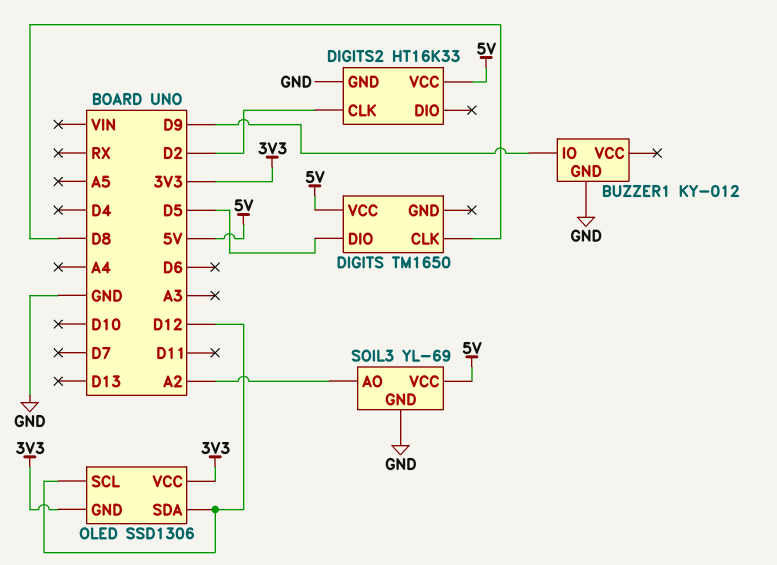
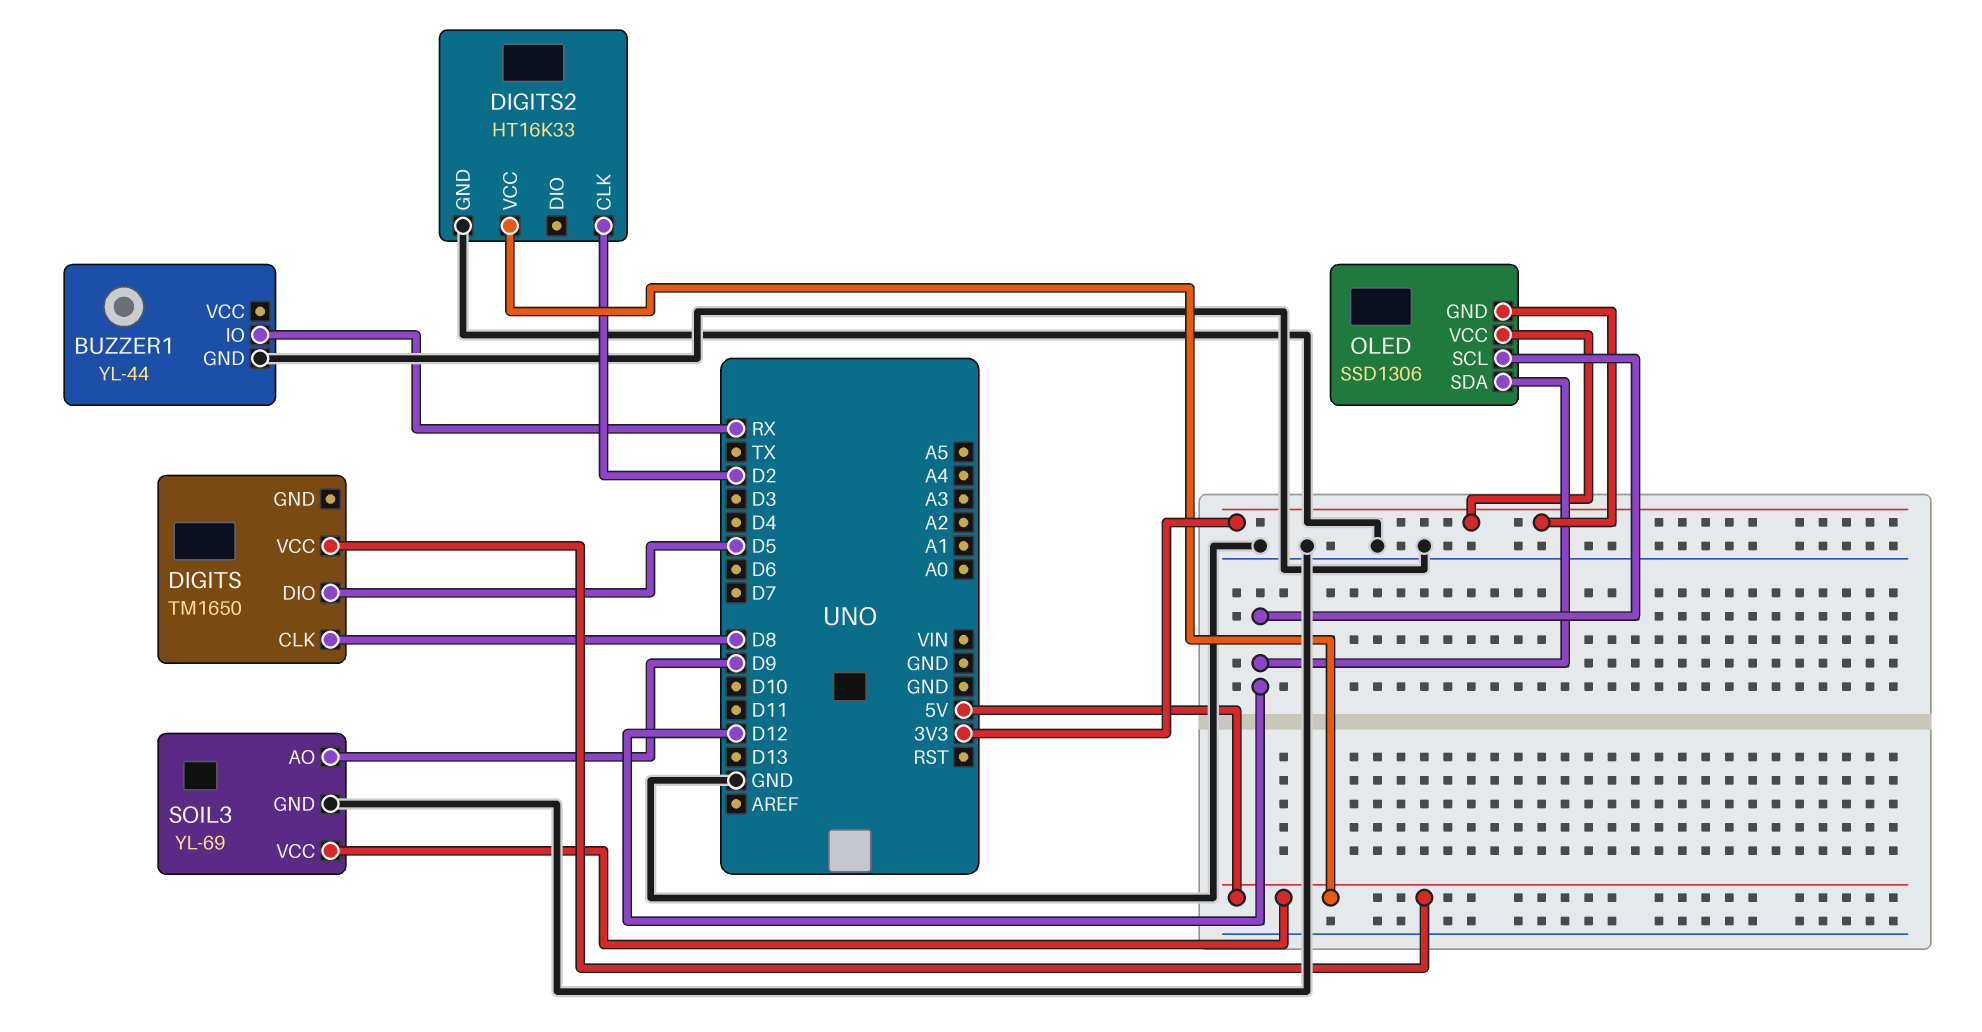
BUZZER1: KY-012 -> YL-44
BUZZER1 pin IO: D9 -> RX
SOIL3 pin AO: A2 -> D9

